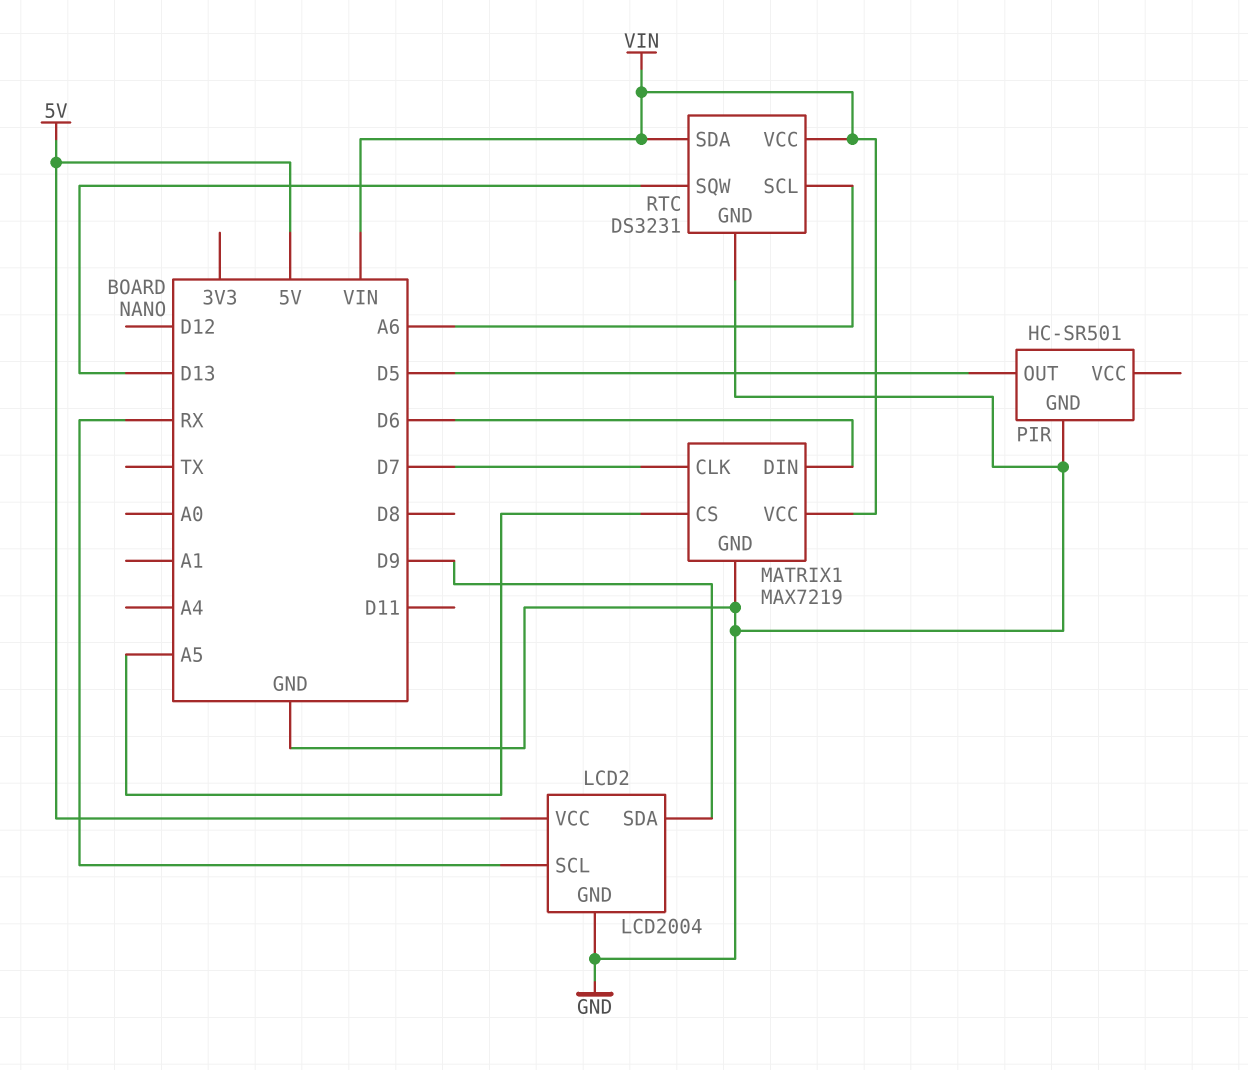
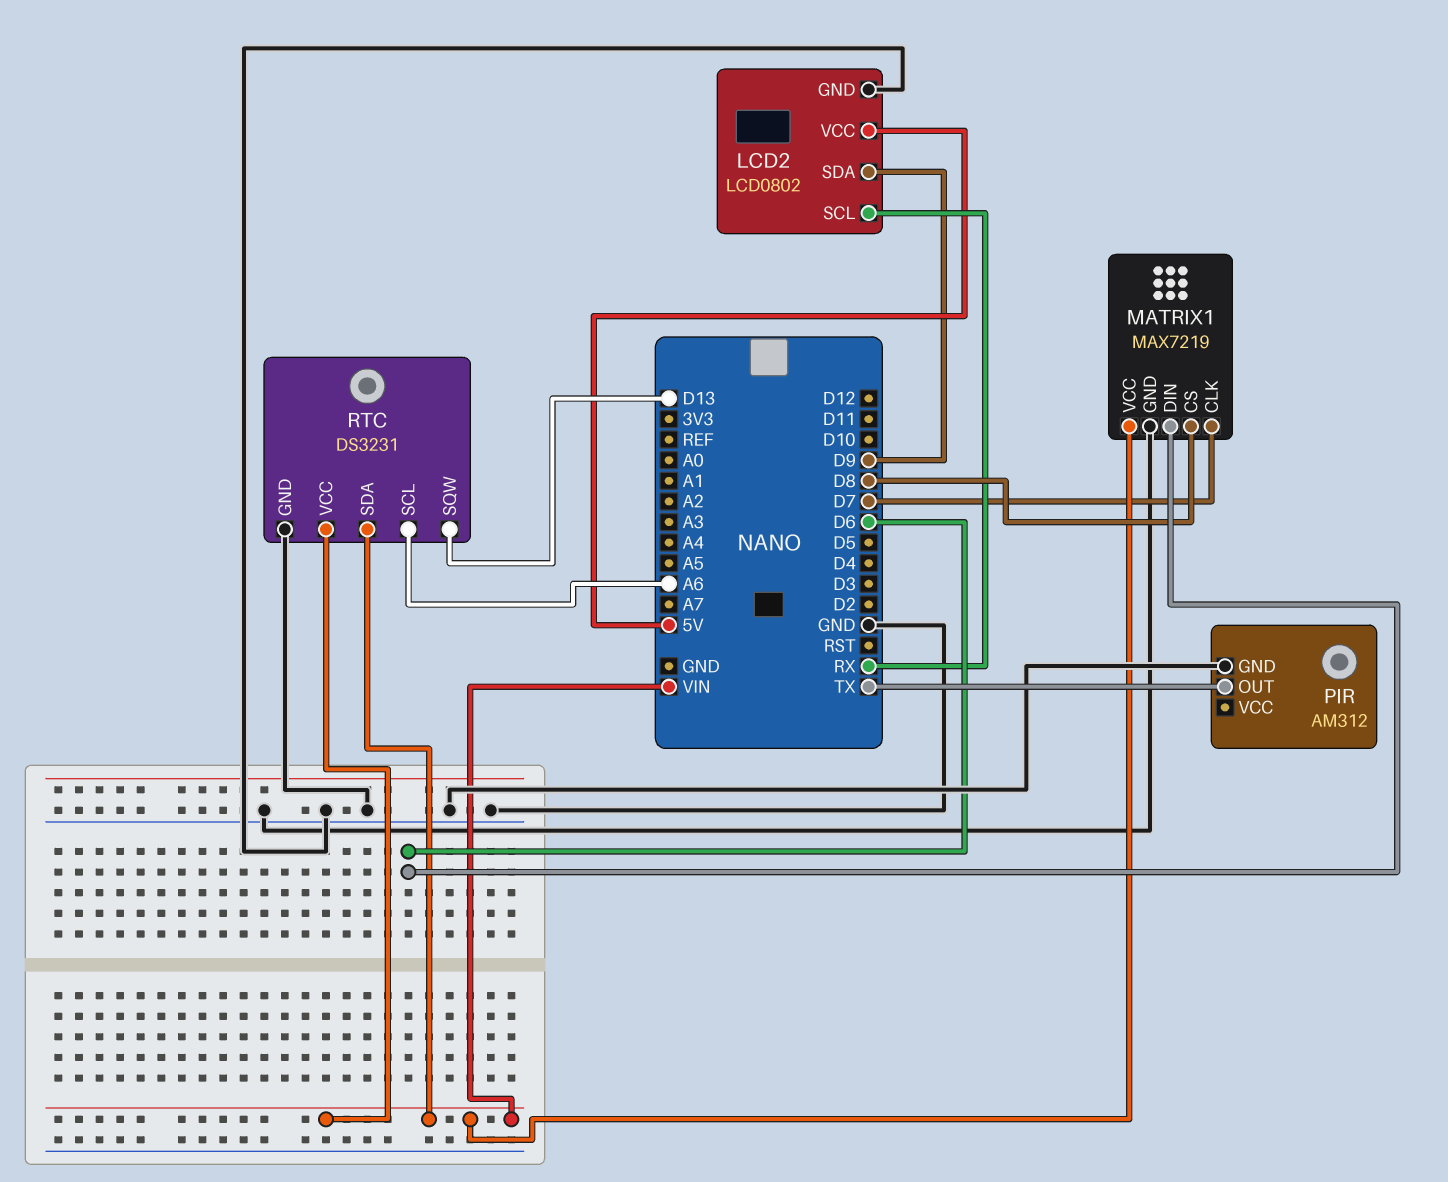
LCD2: LCD2004 -> LCD0802
MATRIX1 pin CS: A5 -> D8
PIR: HC-SR501 -> AM312
PIR pin OUT: D5 -> TX

